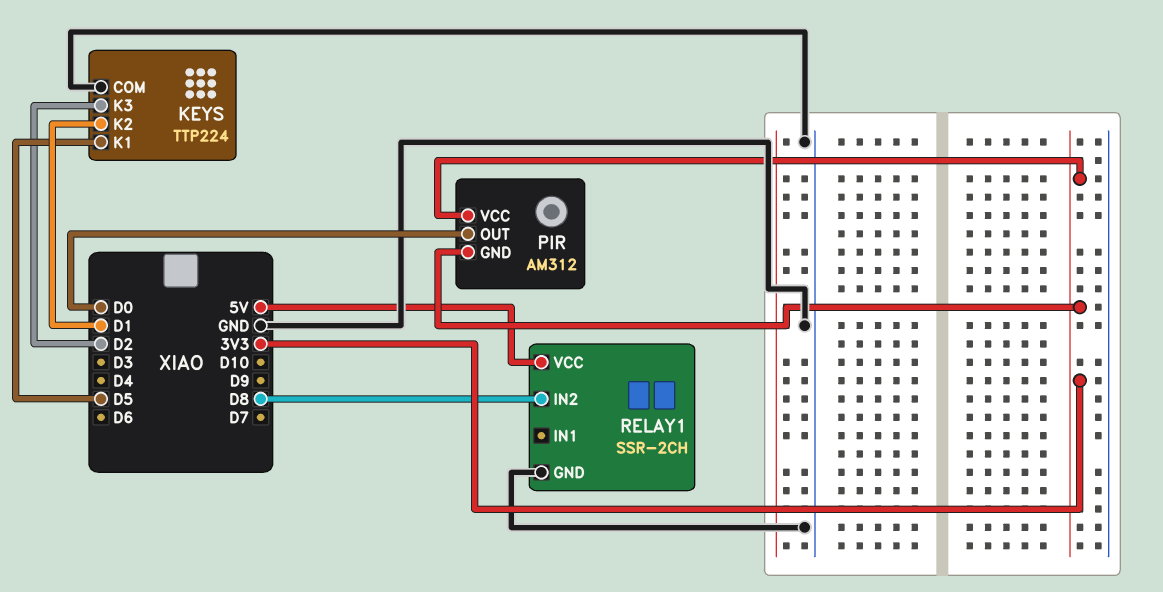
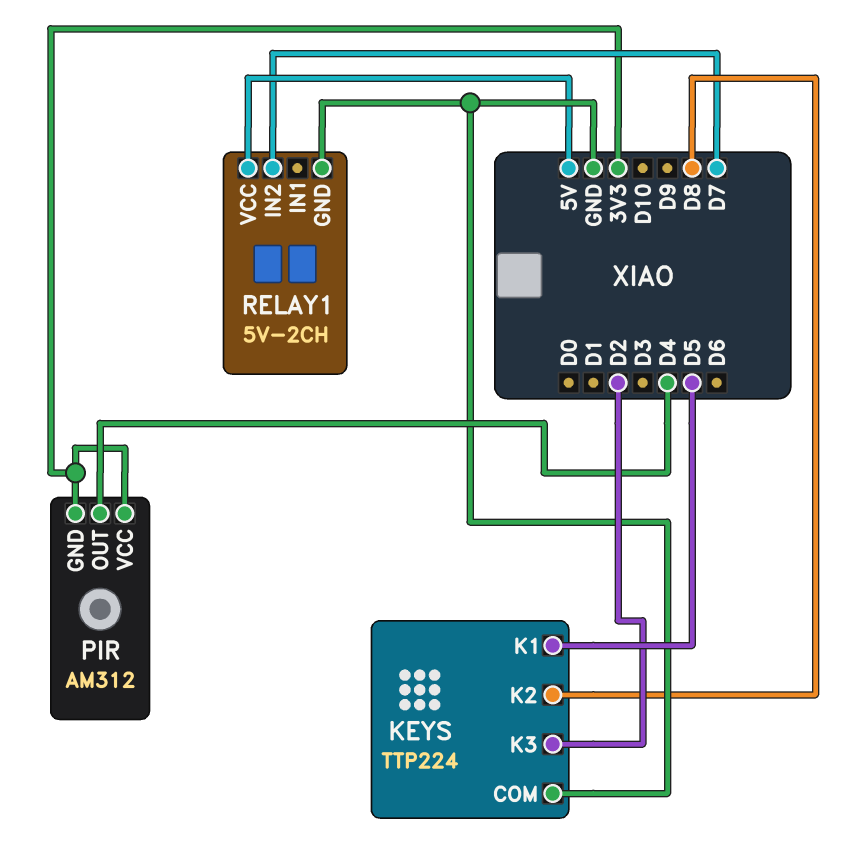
KEYS pin K2: D1 -> D8
PIR pin OUT: D0 -> D4
RELAY1: SSR-2CH -> 5V-2CH
RELAY1 pin IN2: D8 -> D7

